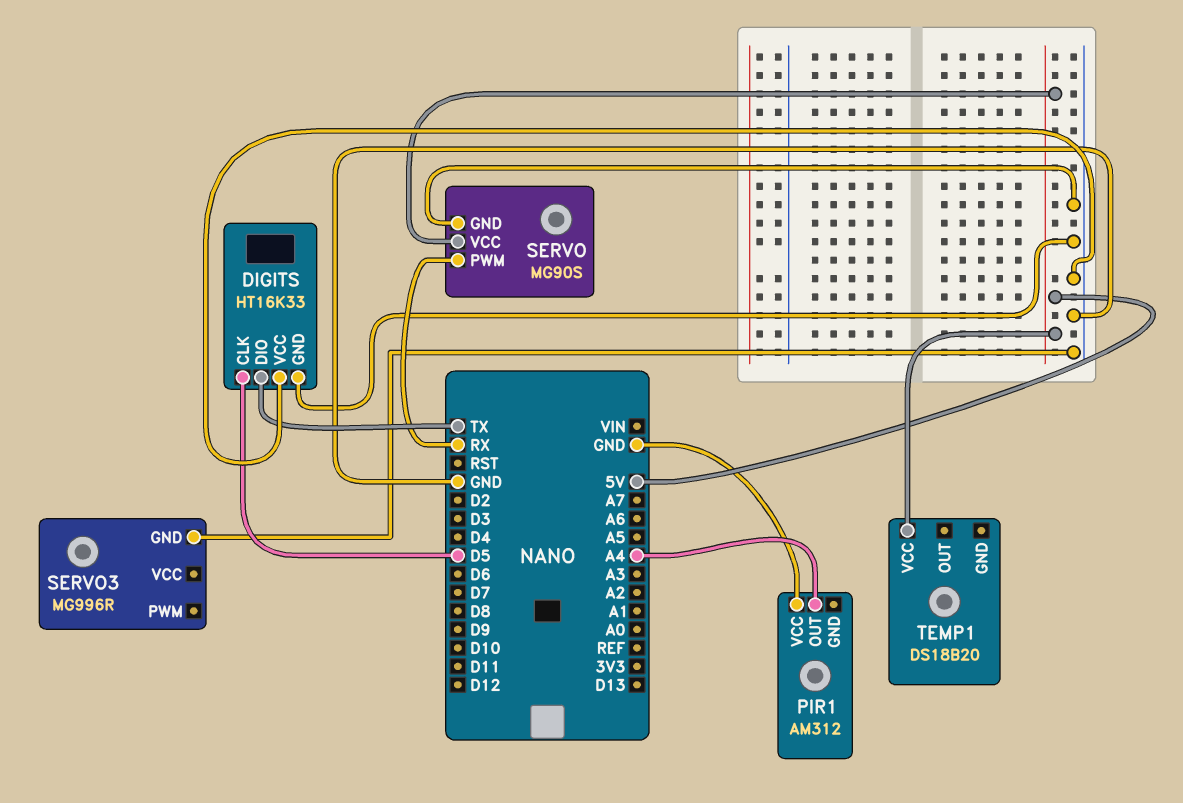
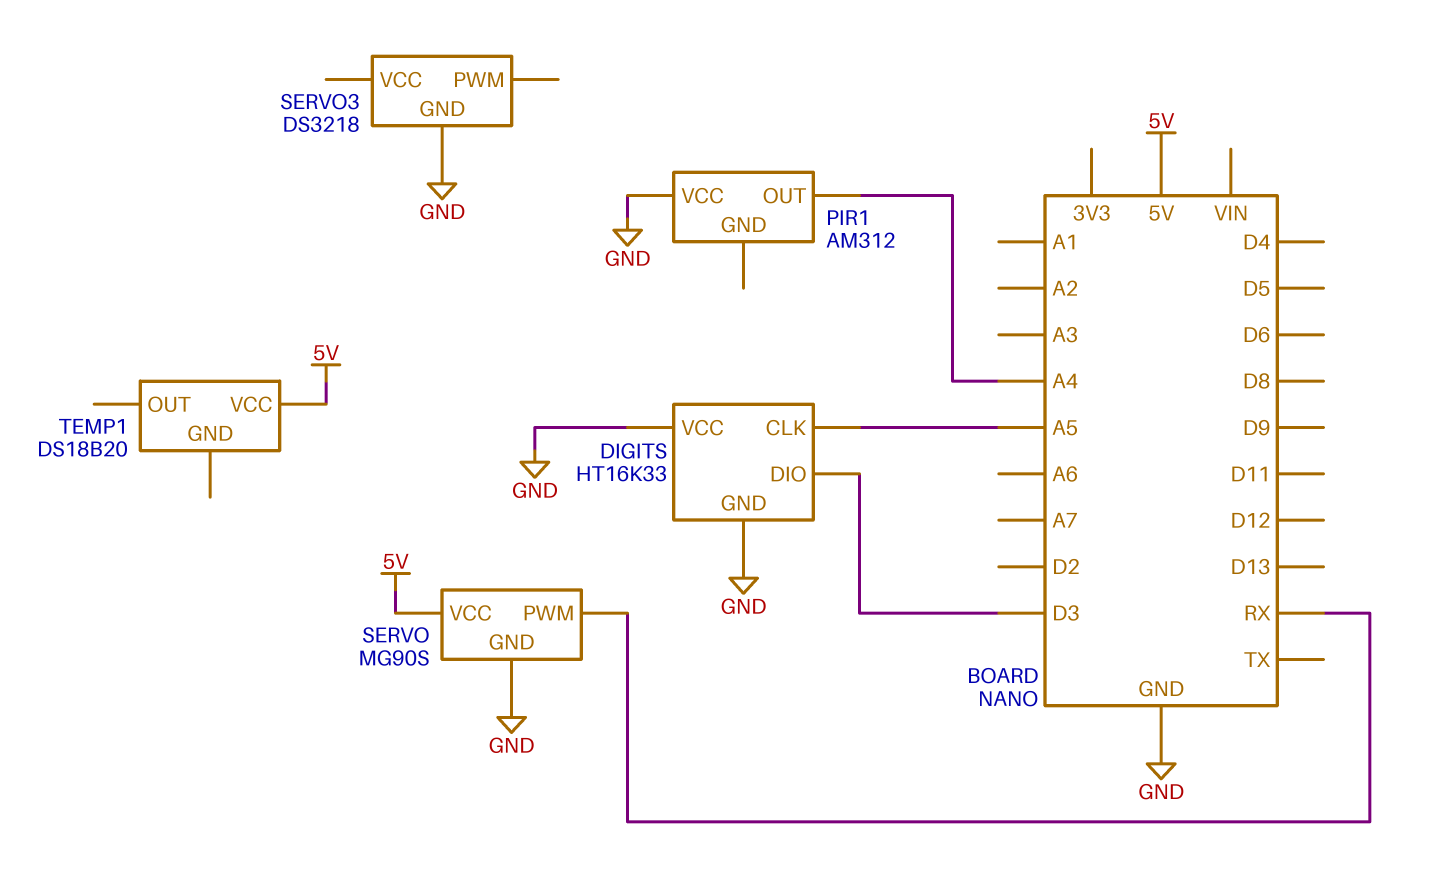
DIGITS pin CLK: D5 -> A5
DIGITS pin DIO: TX -> D3
SERVO3: MG996R -> DS3218

